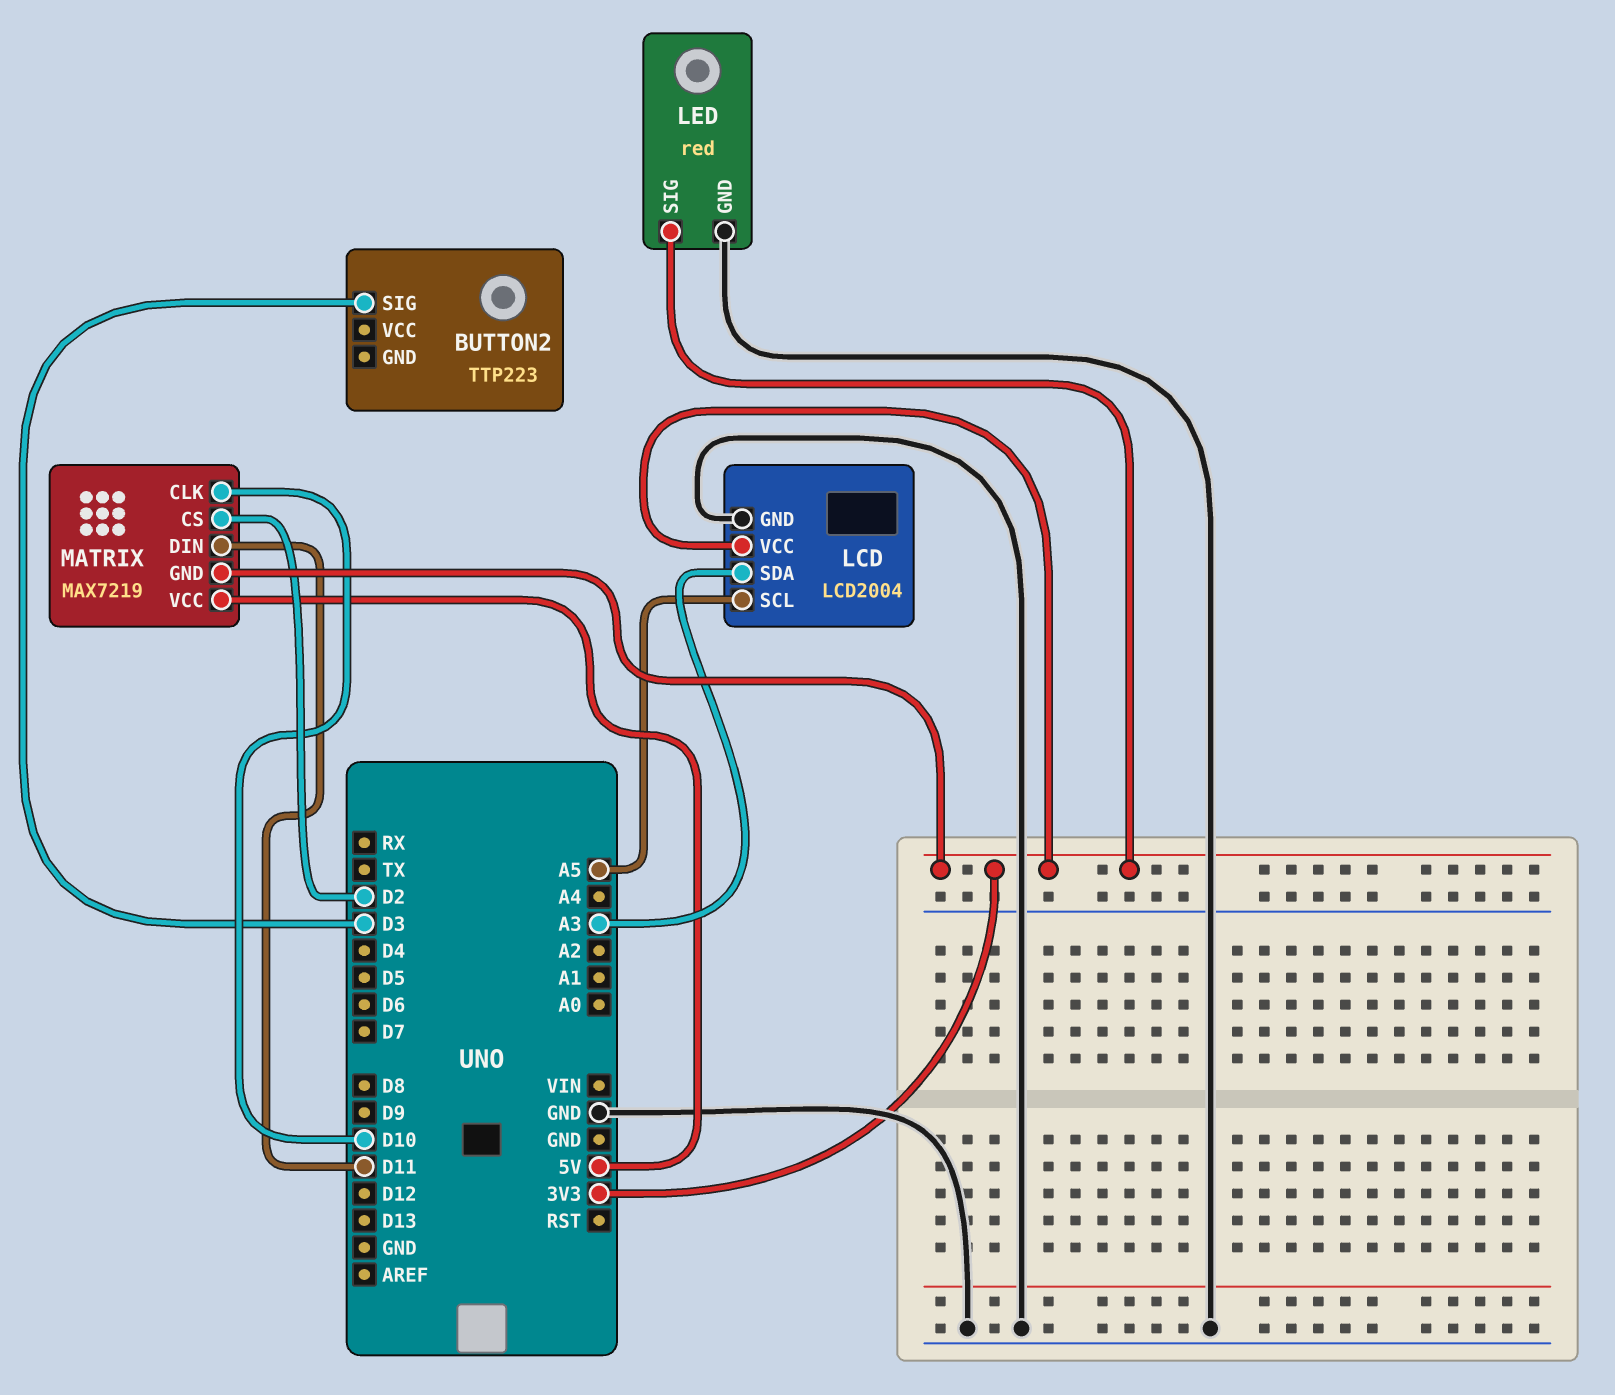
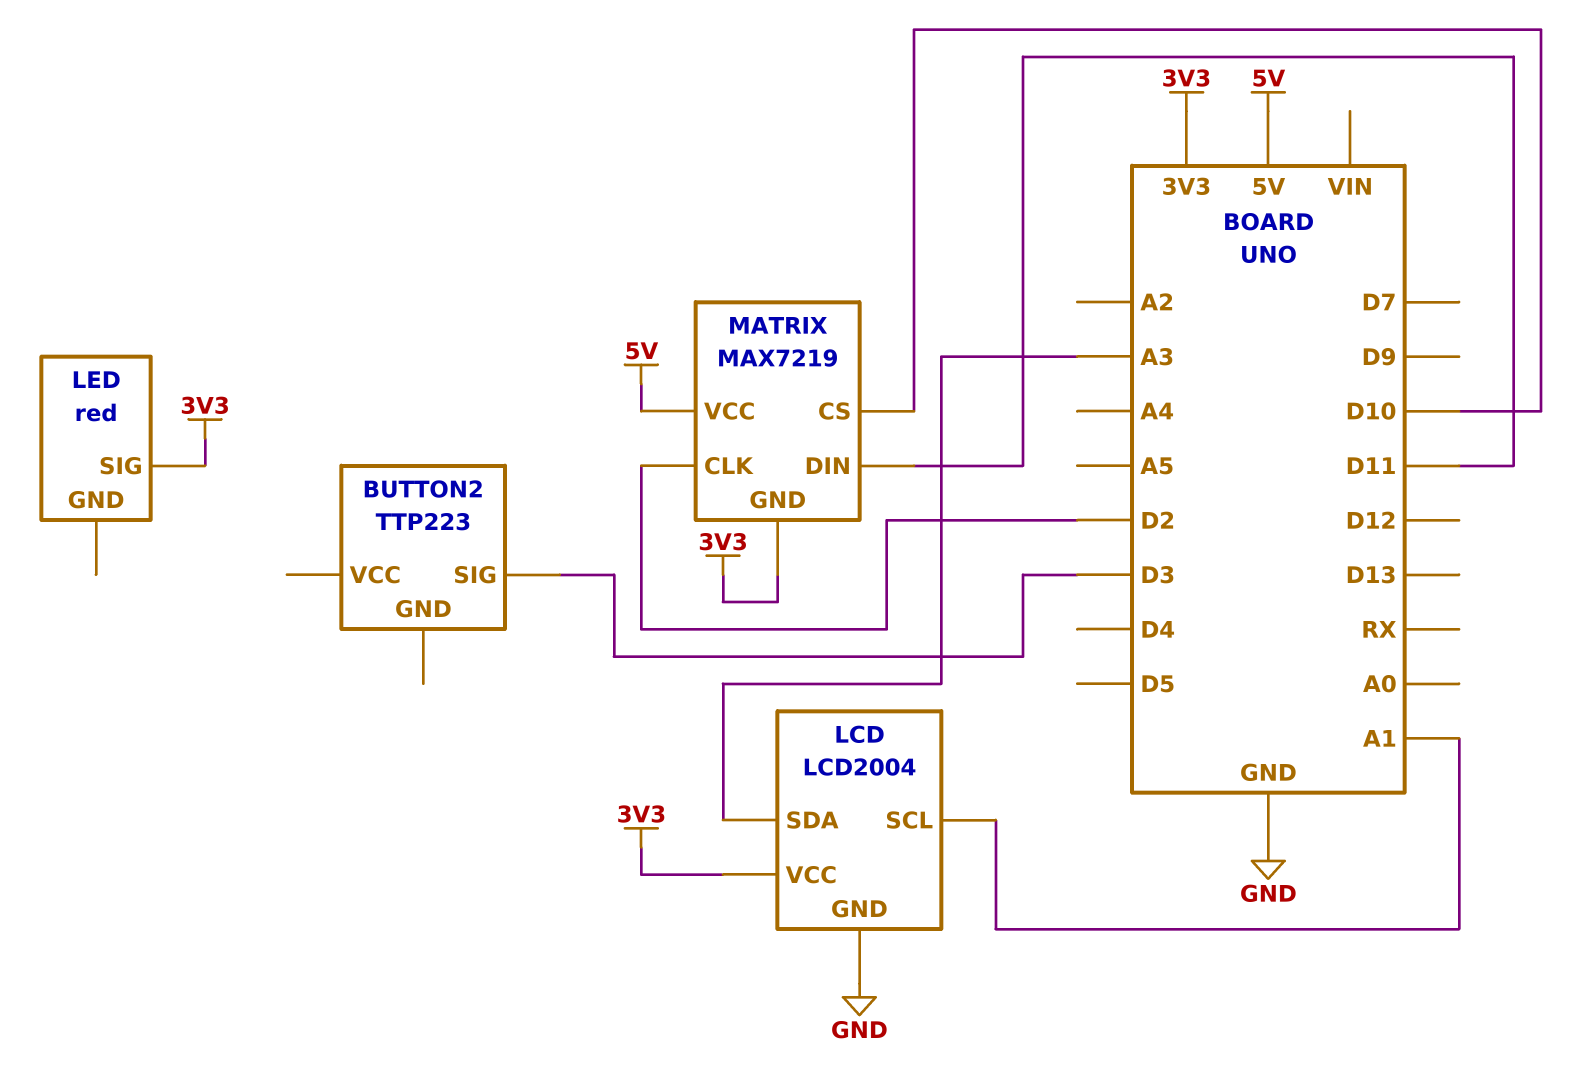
LCD pin SCL: A5 -> A1
LED pin GND: GND -> none
MATRIX pin CLK: D10 -> D2
MATRIX pin CS: D2 -> D10

